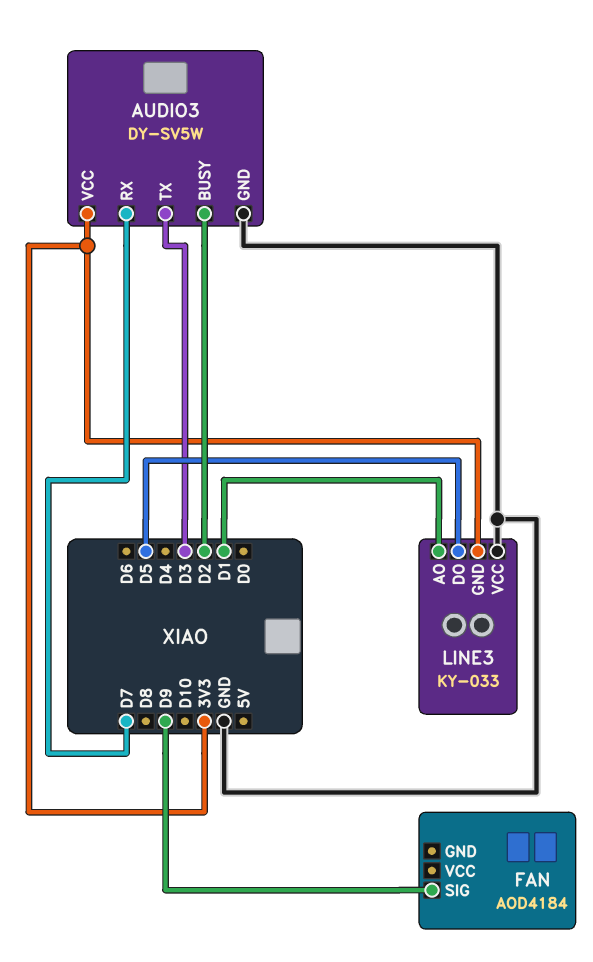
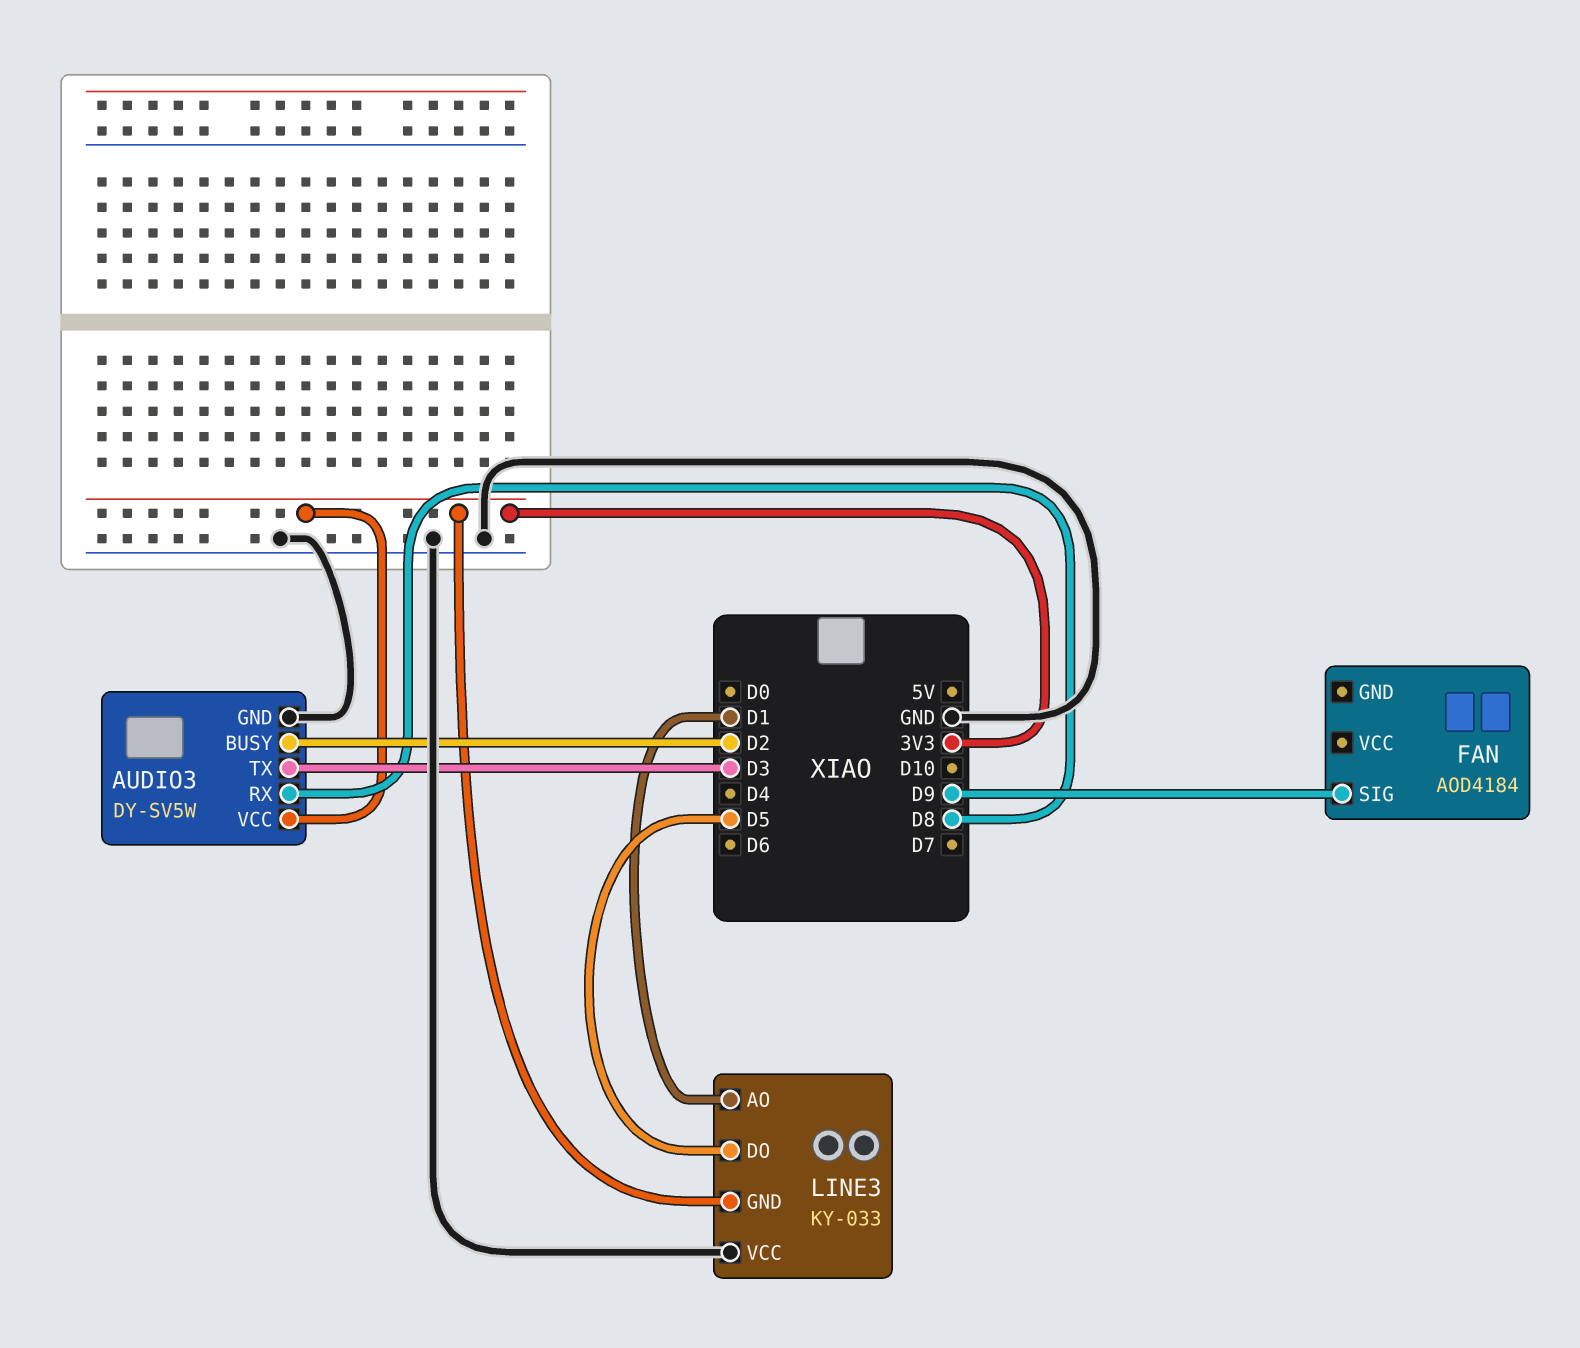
AUDIO3 pin RX: D7 -> D8

